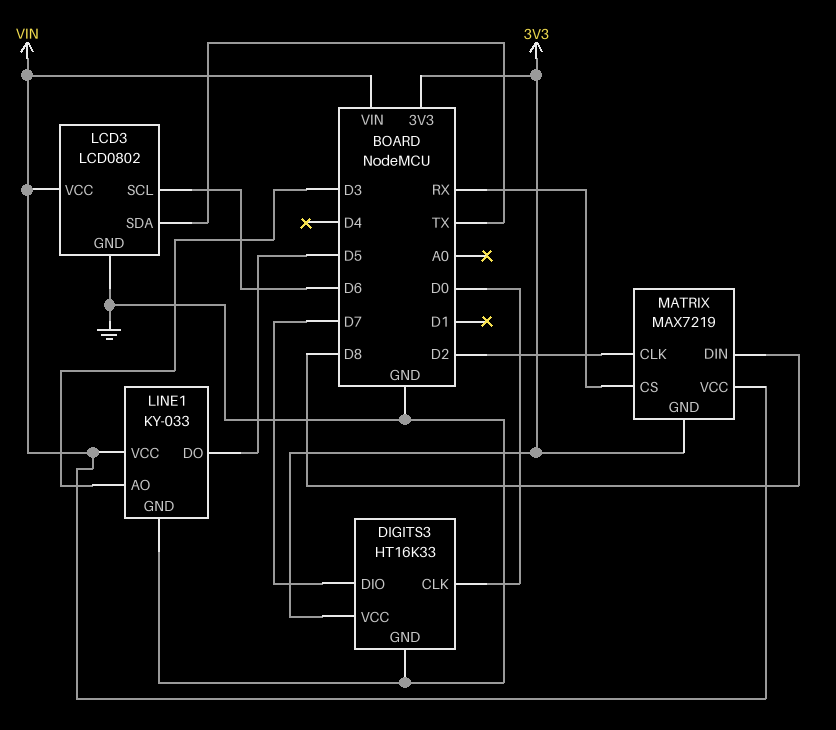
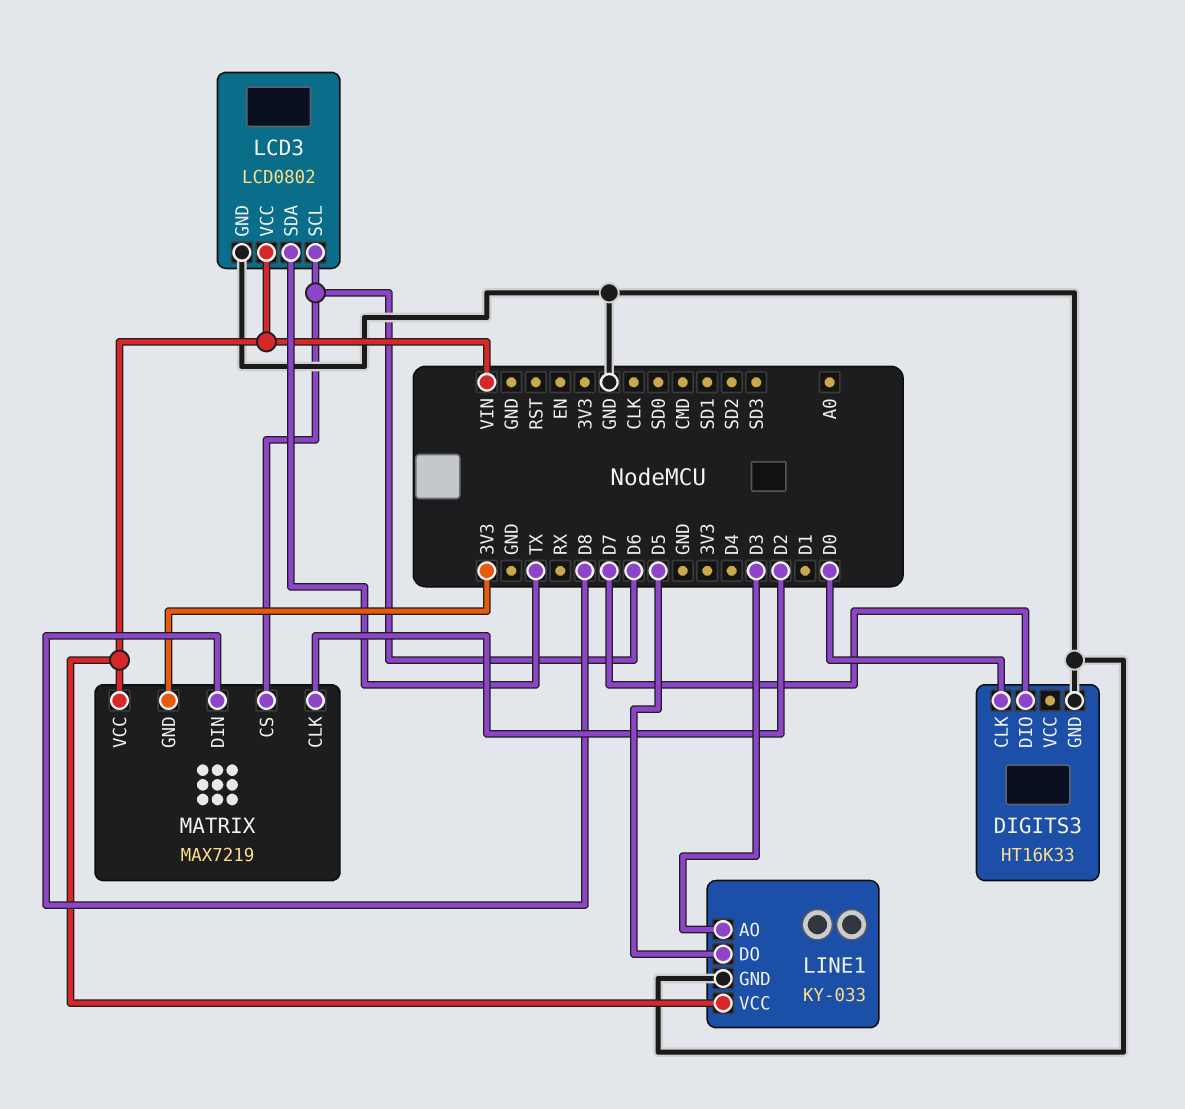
DIGITS3 pin VCC: 3V3 -> none
MATRIX pin CS: RX -> D6

